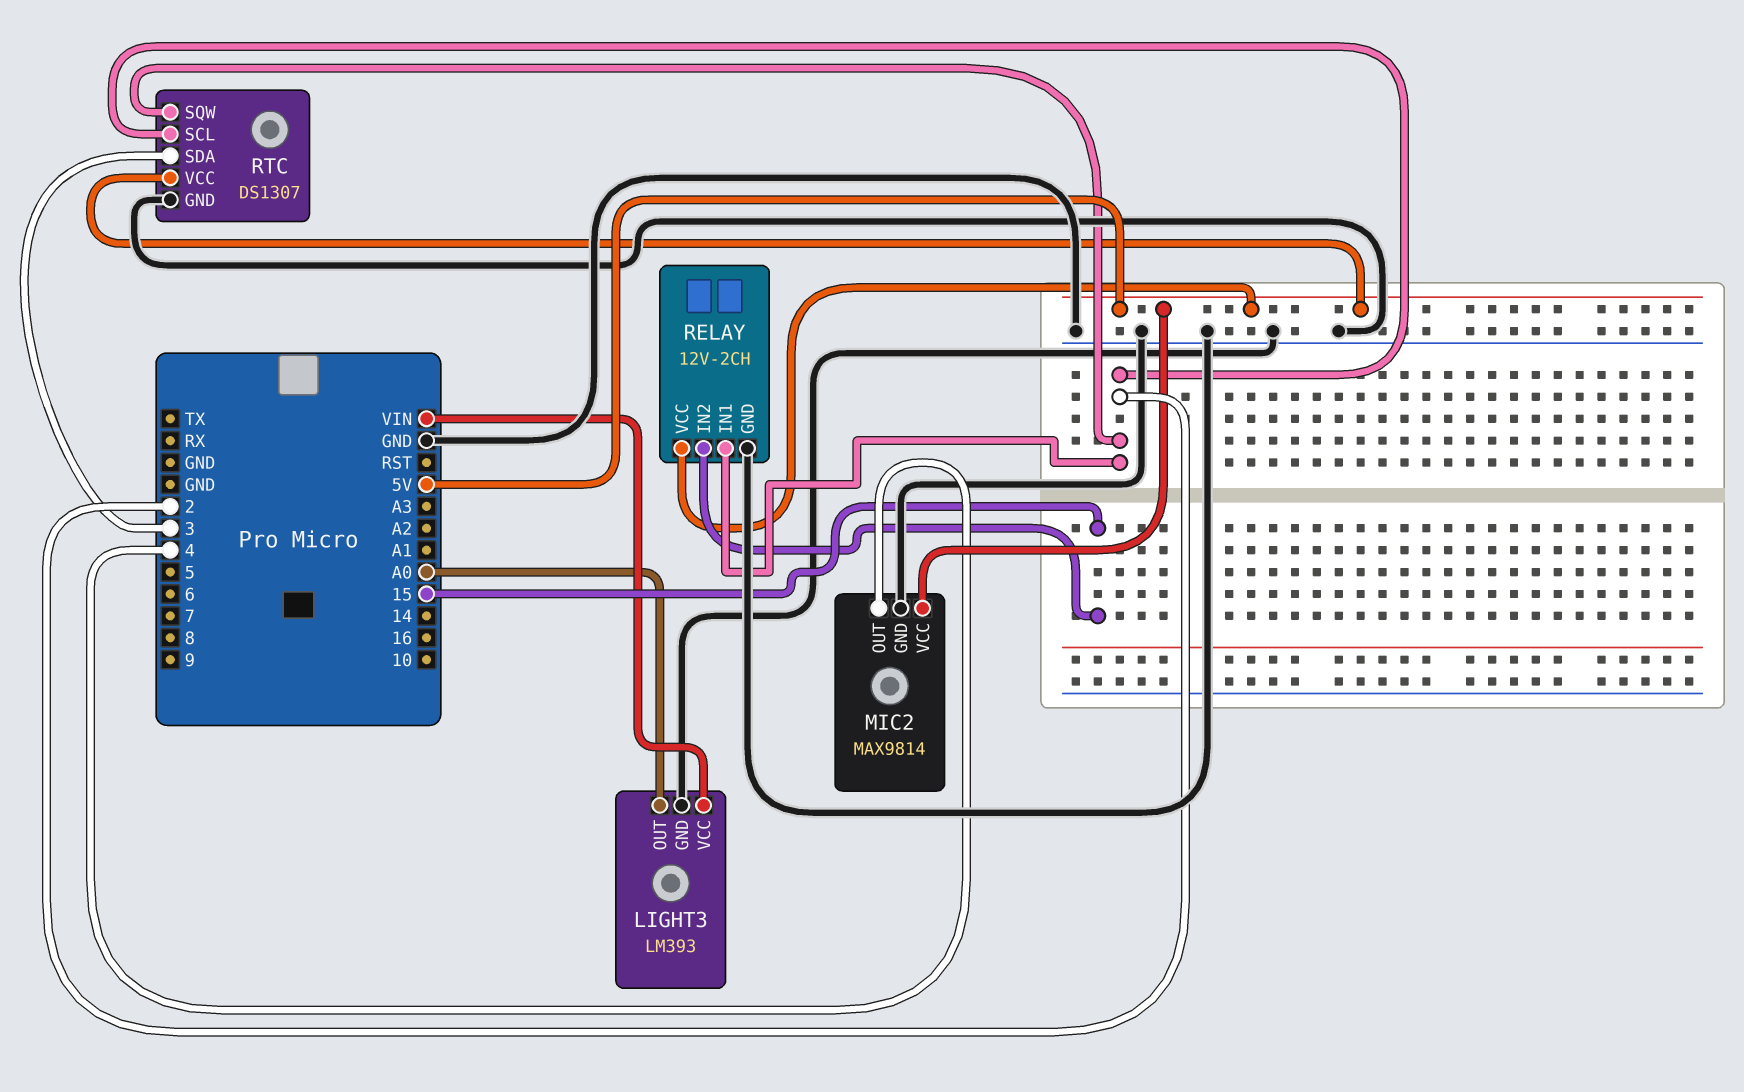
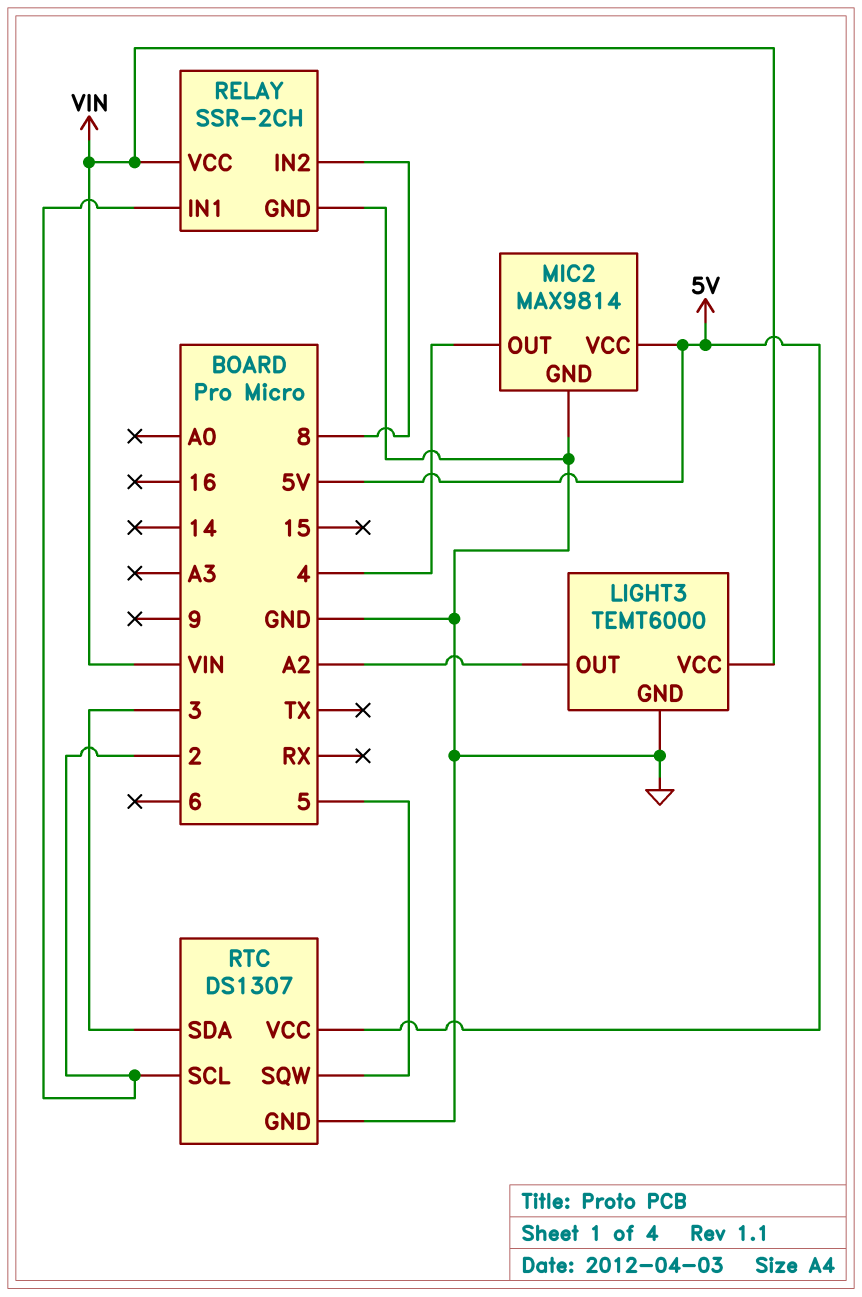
LIGHT3: LM393 -> TEMT6000
LIGHT3 pin OUT: A0 -> A2
RELAY: 12V-2CH -> SSR-2CH
RELAY pin IN2: 15 -> 8
RELAY pin VCC: 5V -> VIN
RTC pin SQW: 2 -> 5

